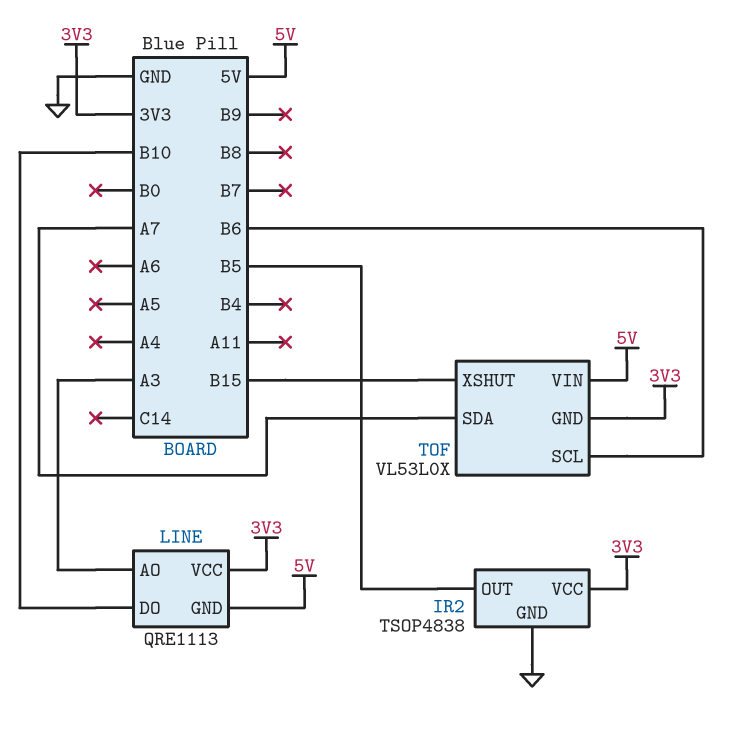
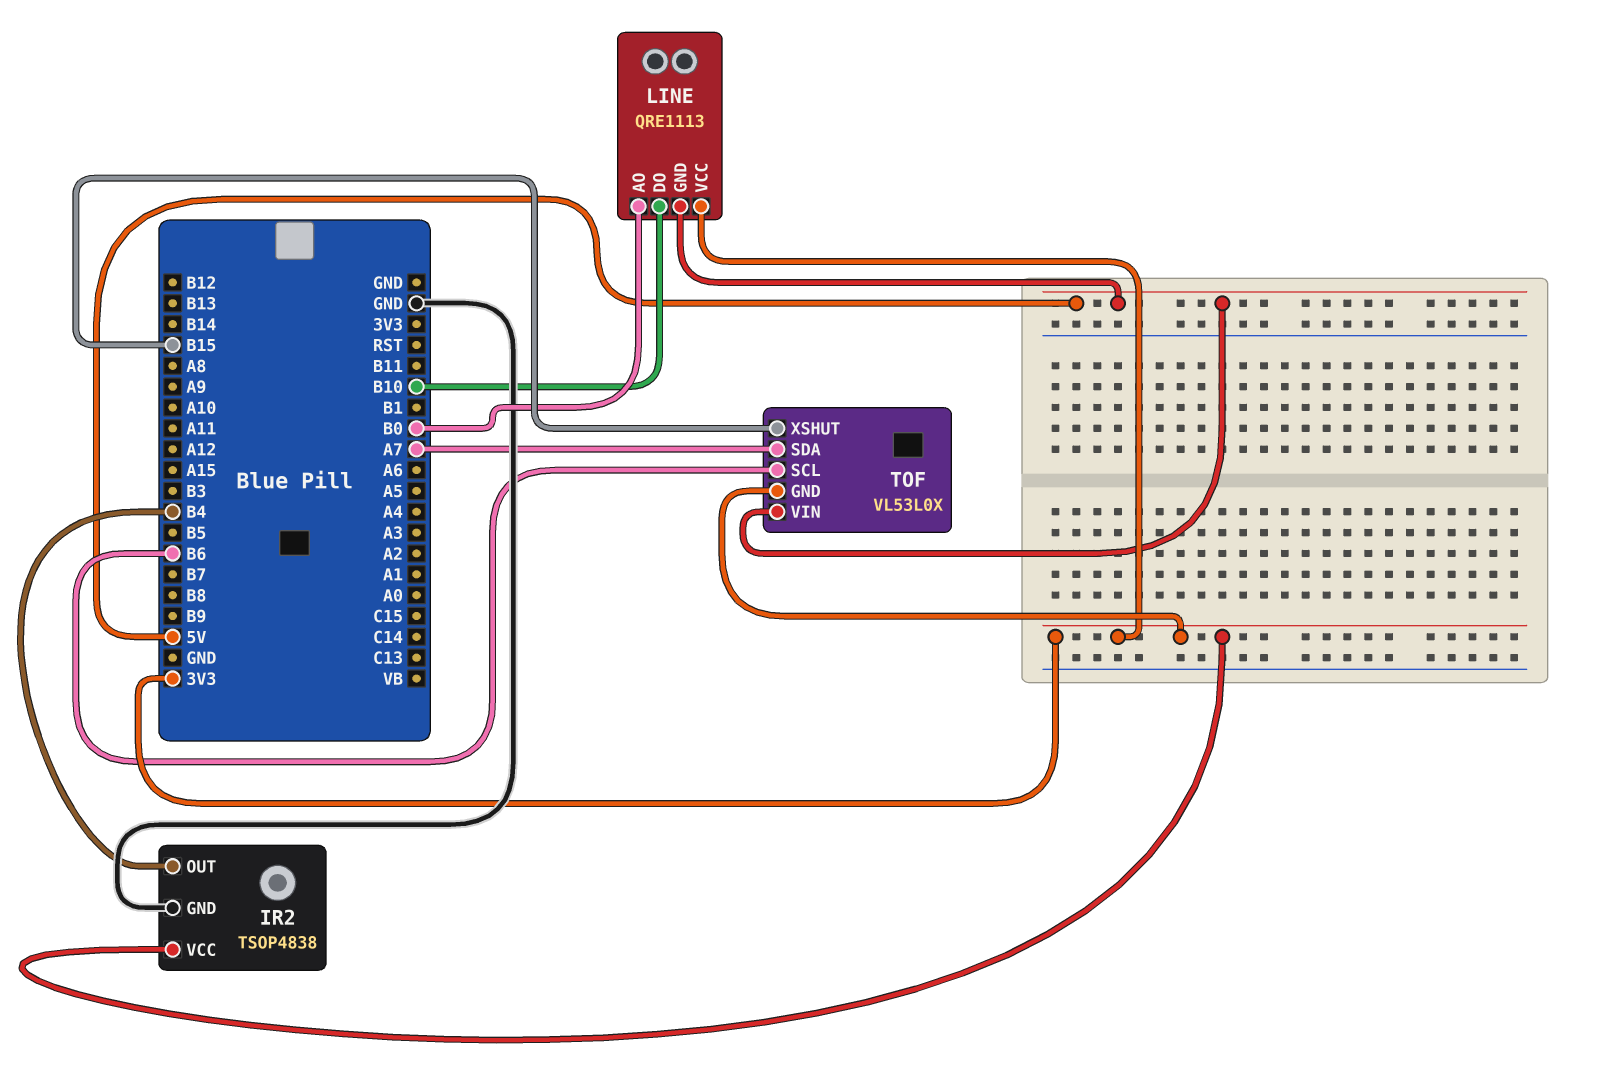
IR2 pin OUT: B5 -> B4
LINE pin AO: A3 -> B0

